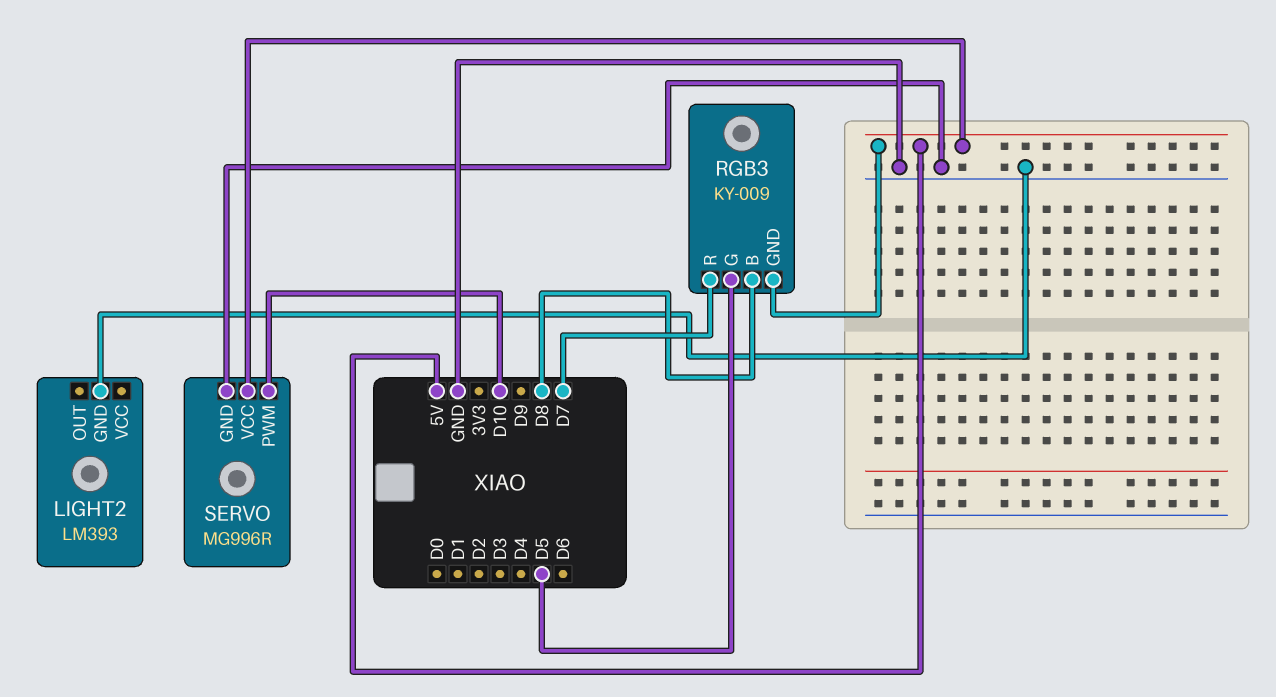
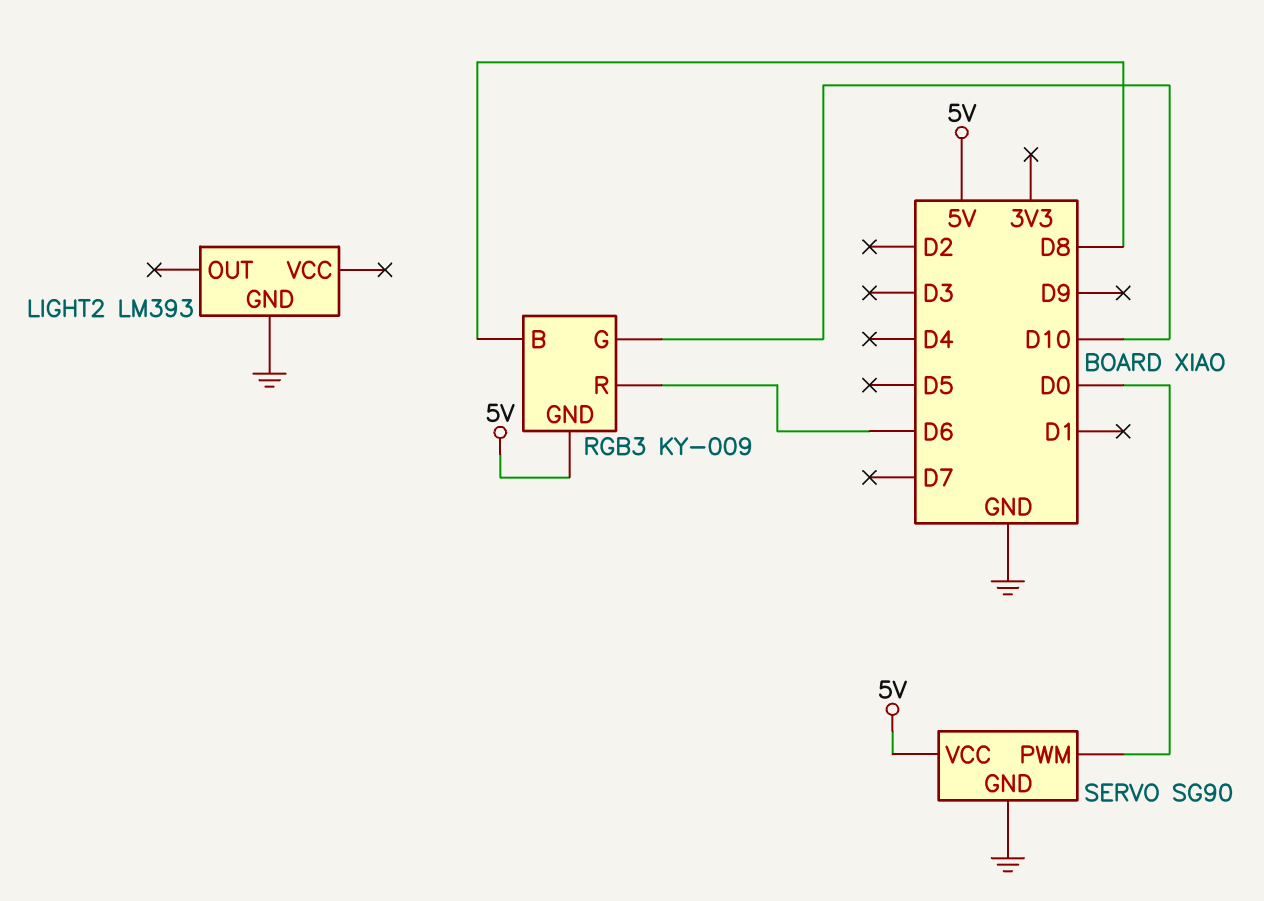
RGB3 pin G: D5 -> D10
RGB3 pin R: D7 -> D6
SERVO: MG996R -> SG90
SERVO pin PWM: D10 -> D0

